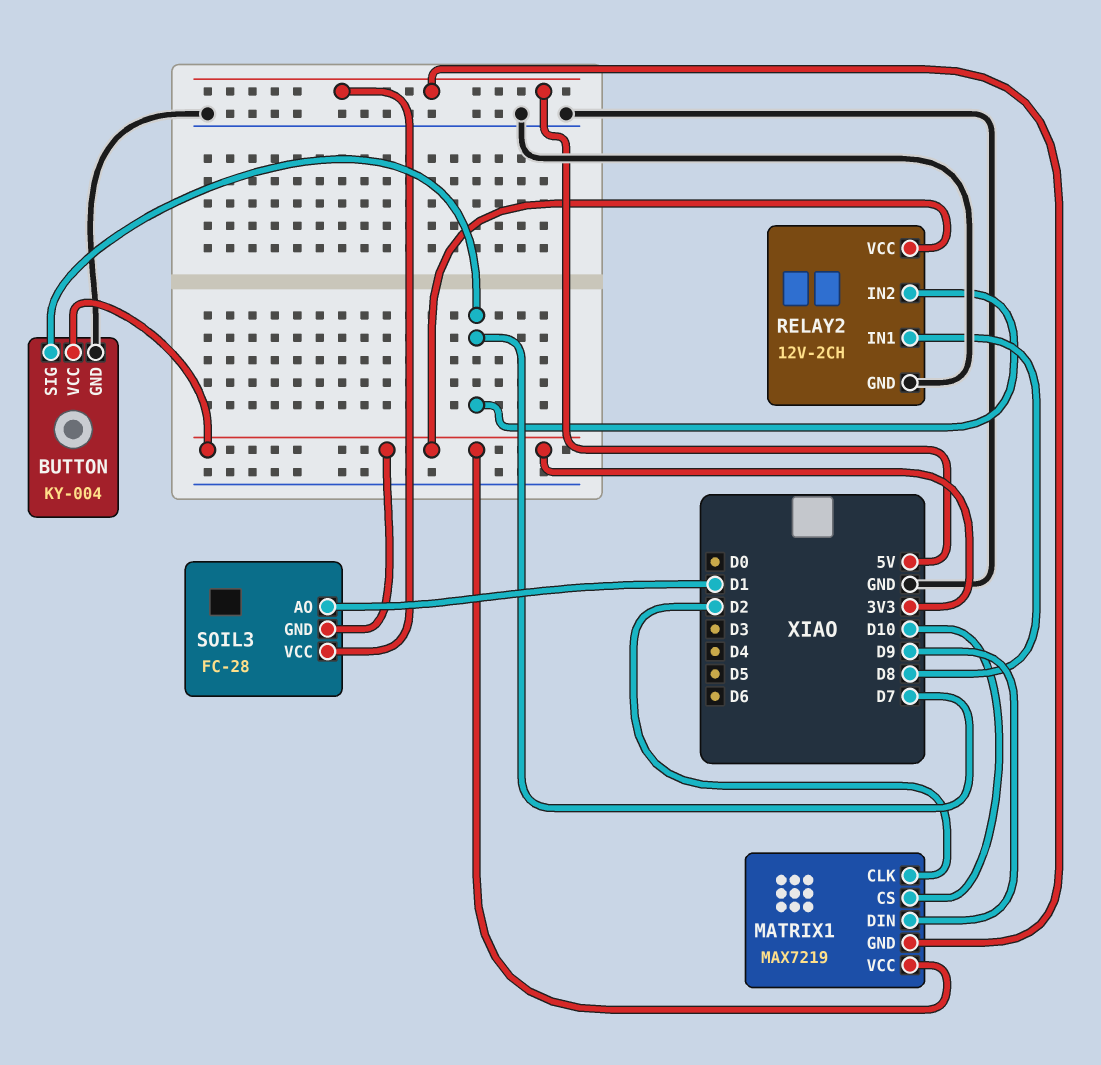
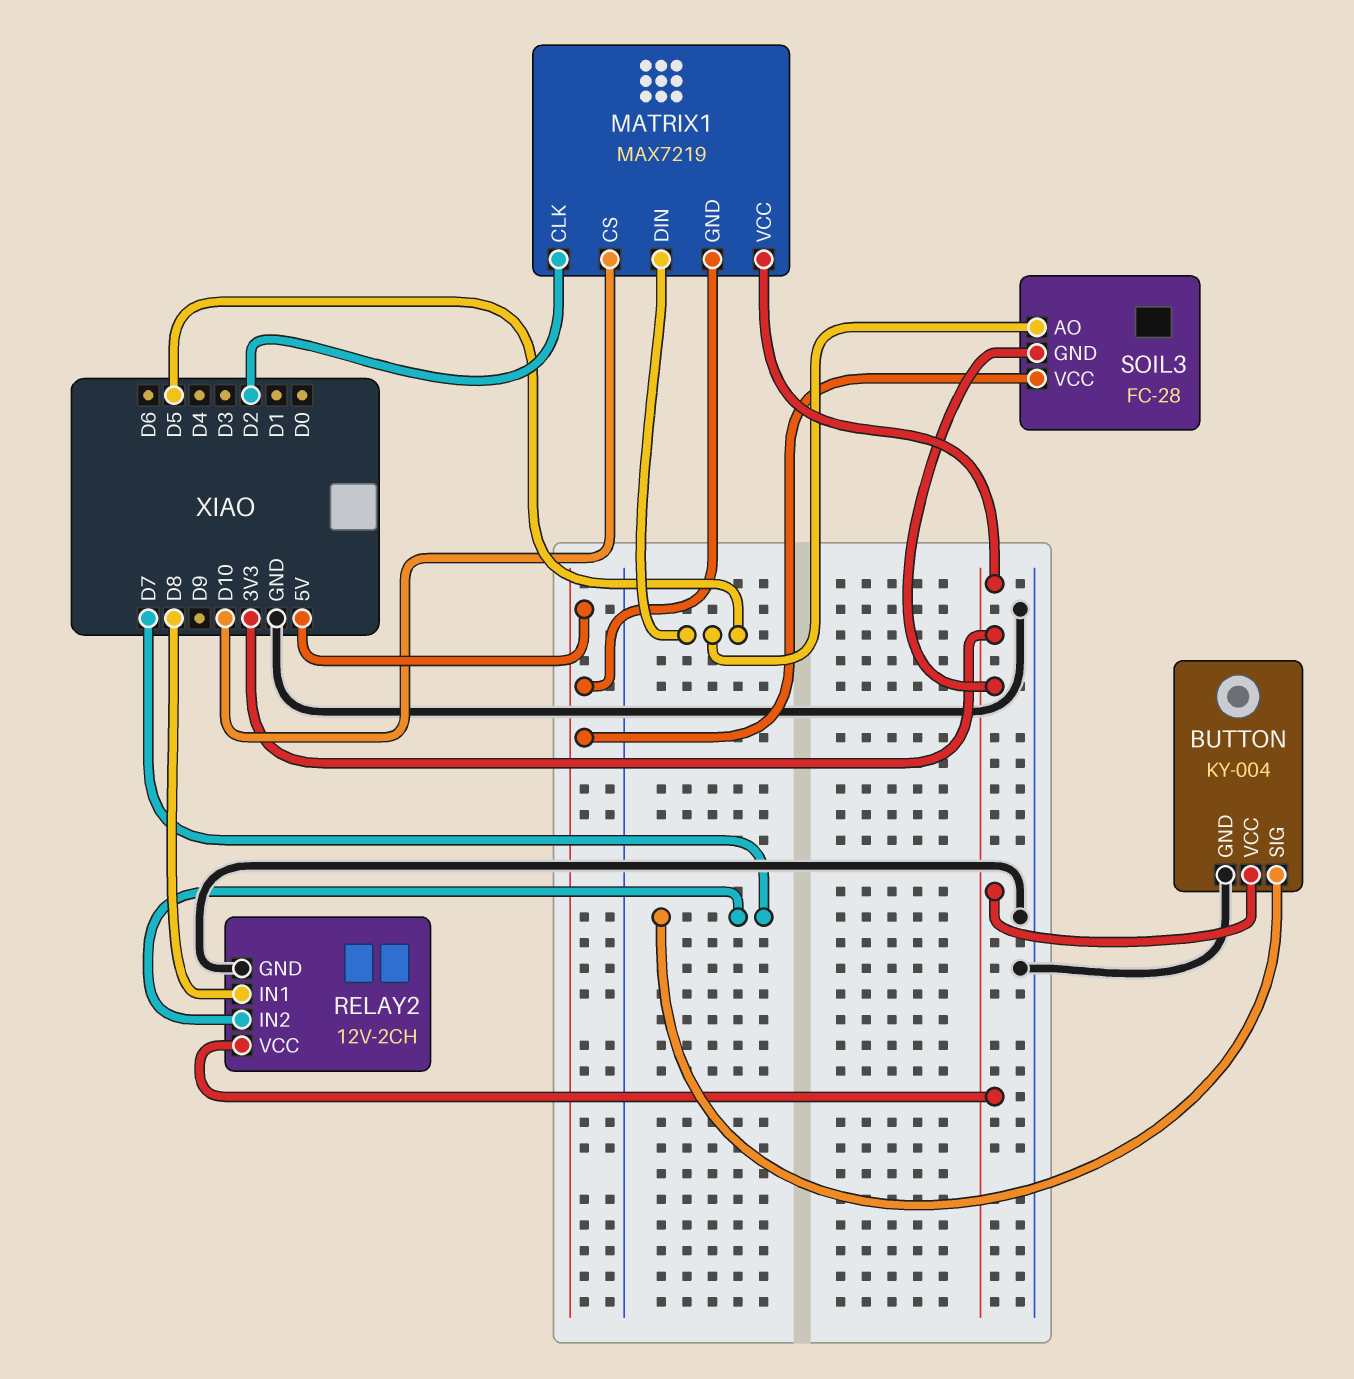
MATRIX1 pin DIN: D9 -> D5
SOIL3 pin AO: D1 -> D5

